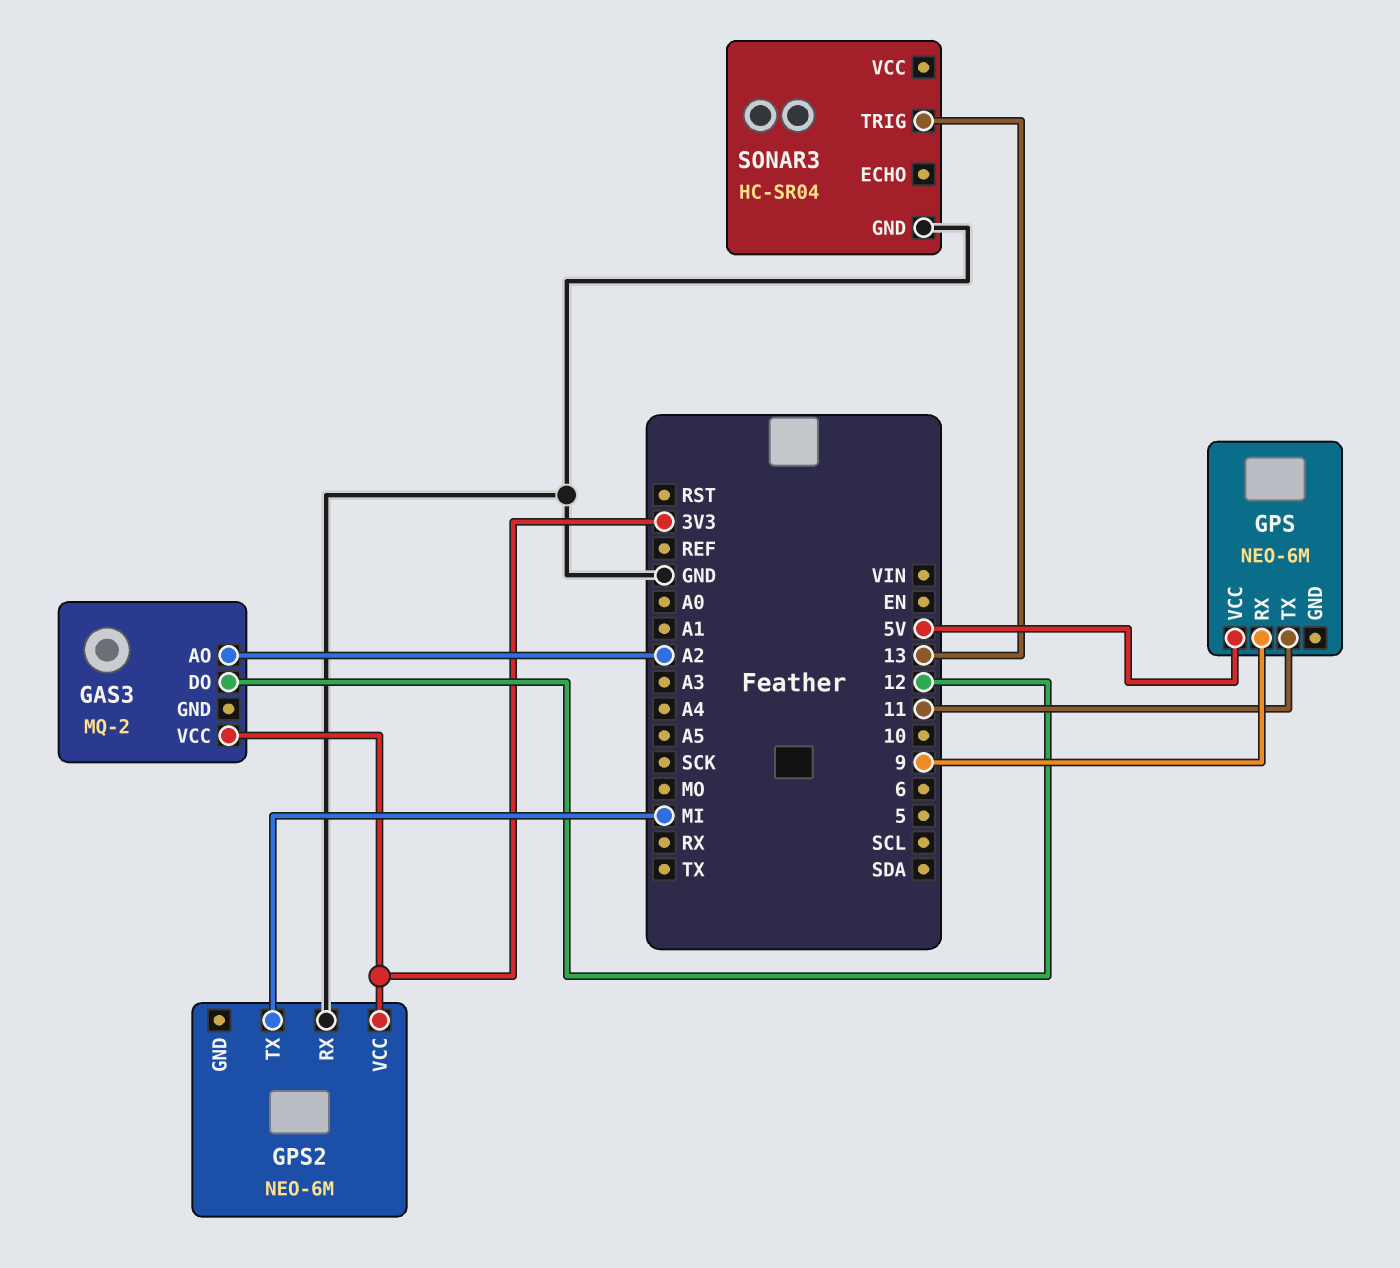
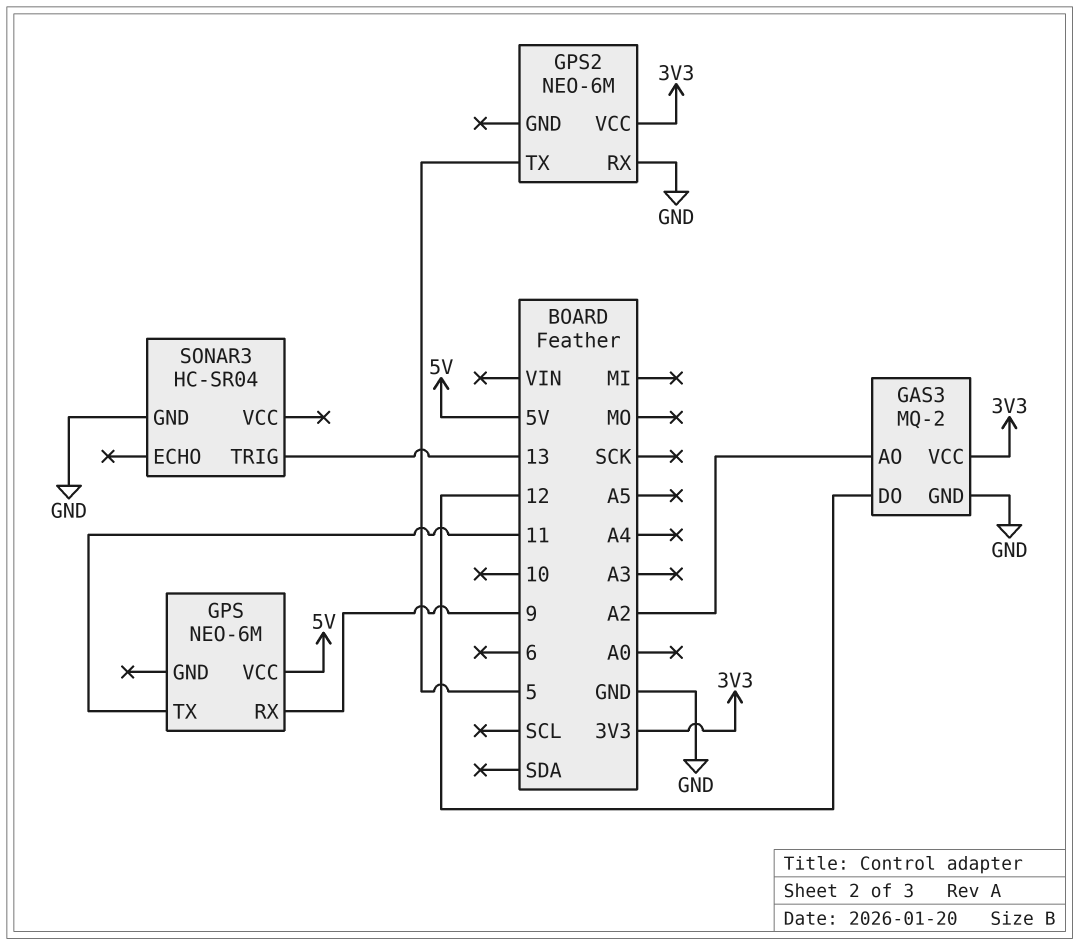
GAS3 pin GND: none -> GND
GPS2 pin TX: MI -> 5

